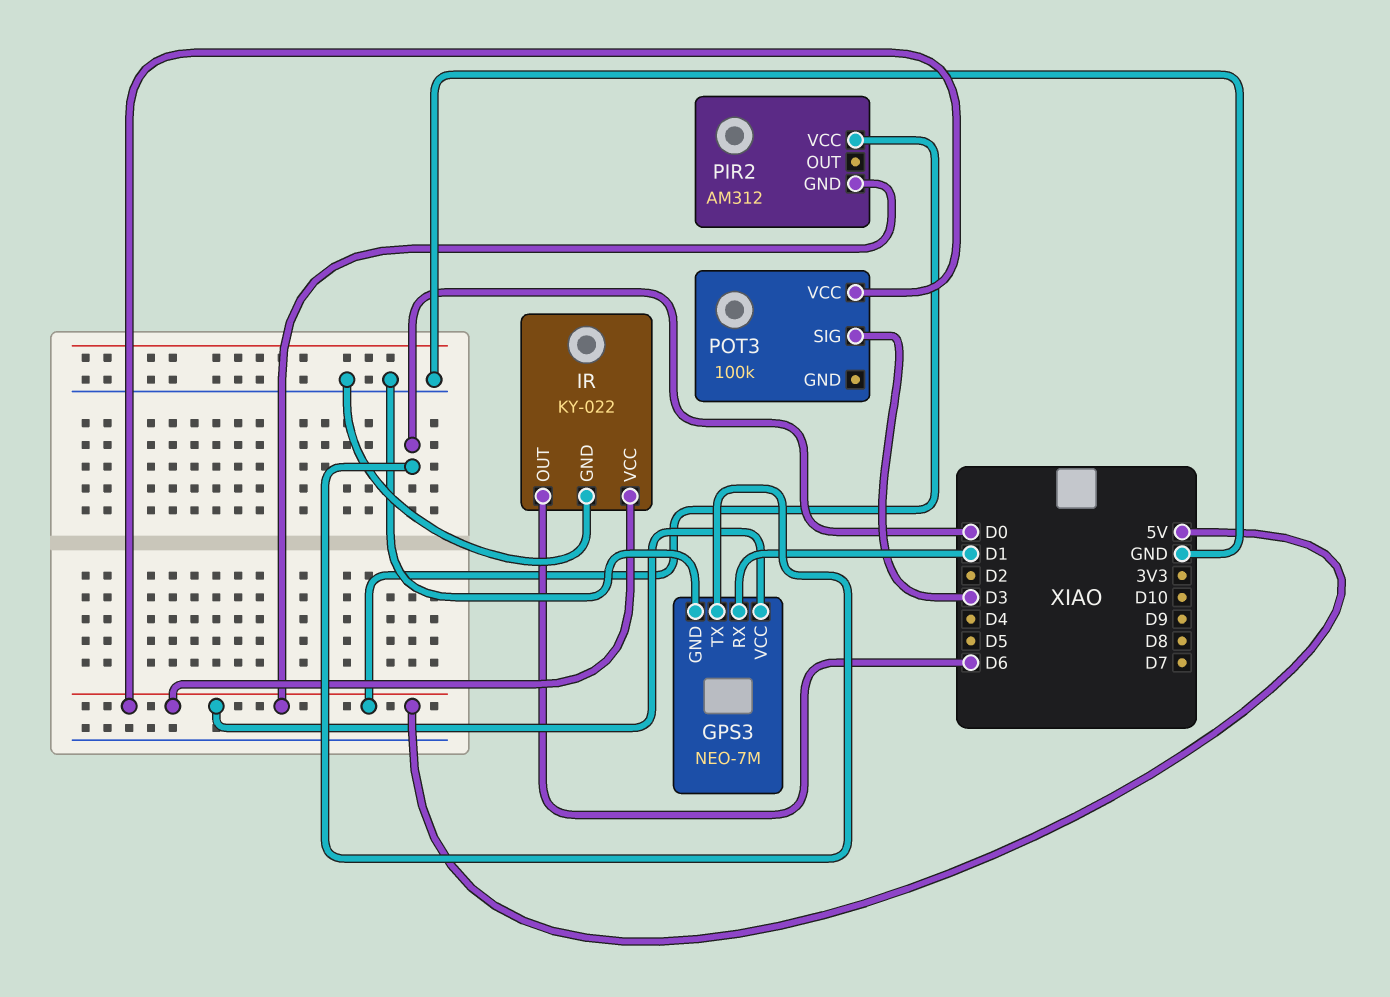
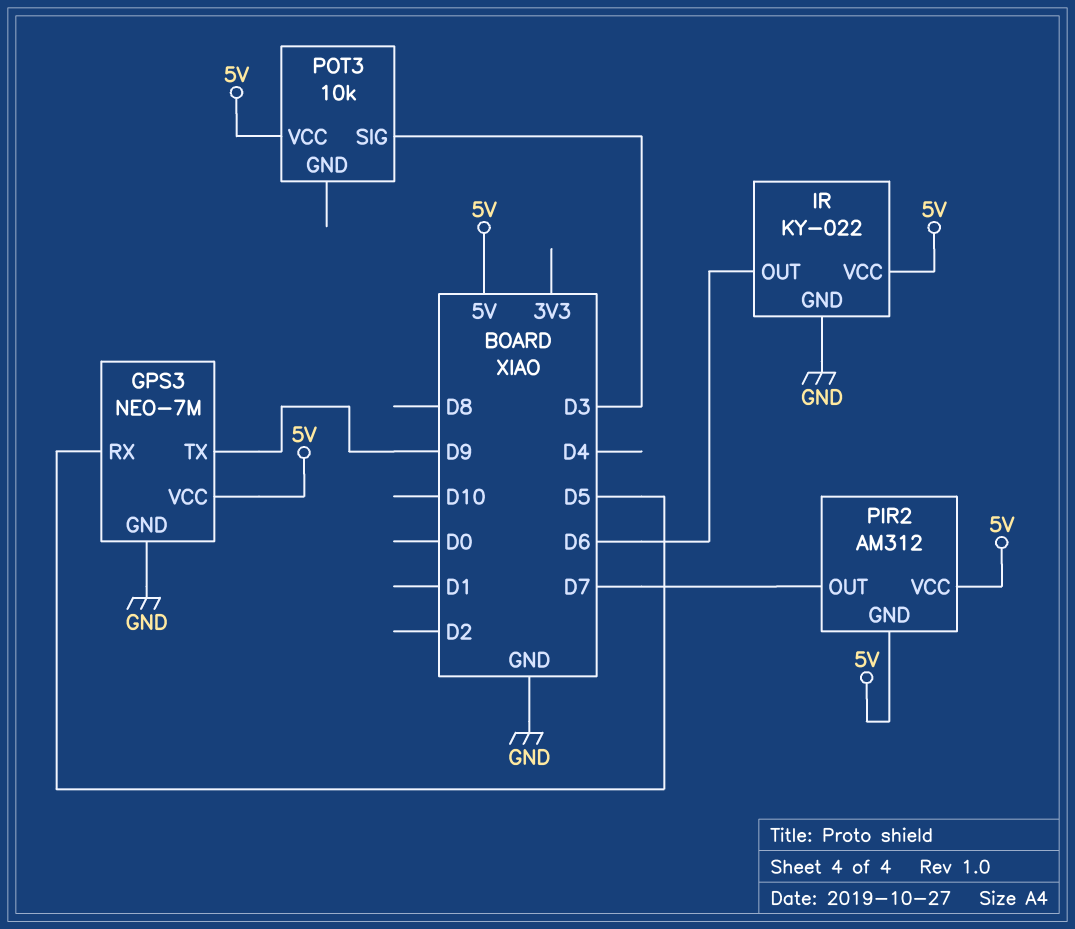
GPS3 pin RX: D1 -> D5
GPS3 pin TX: D0 -> D9
PIR2 pin OUT: none -> D7
POT3: 100k -> 10k

